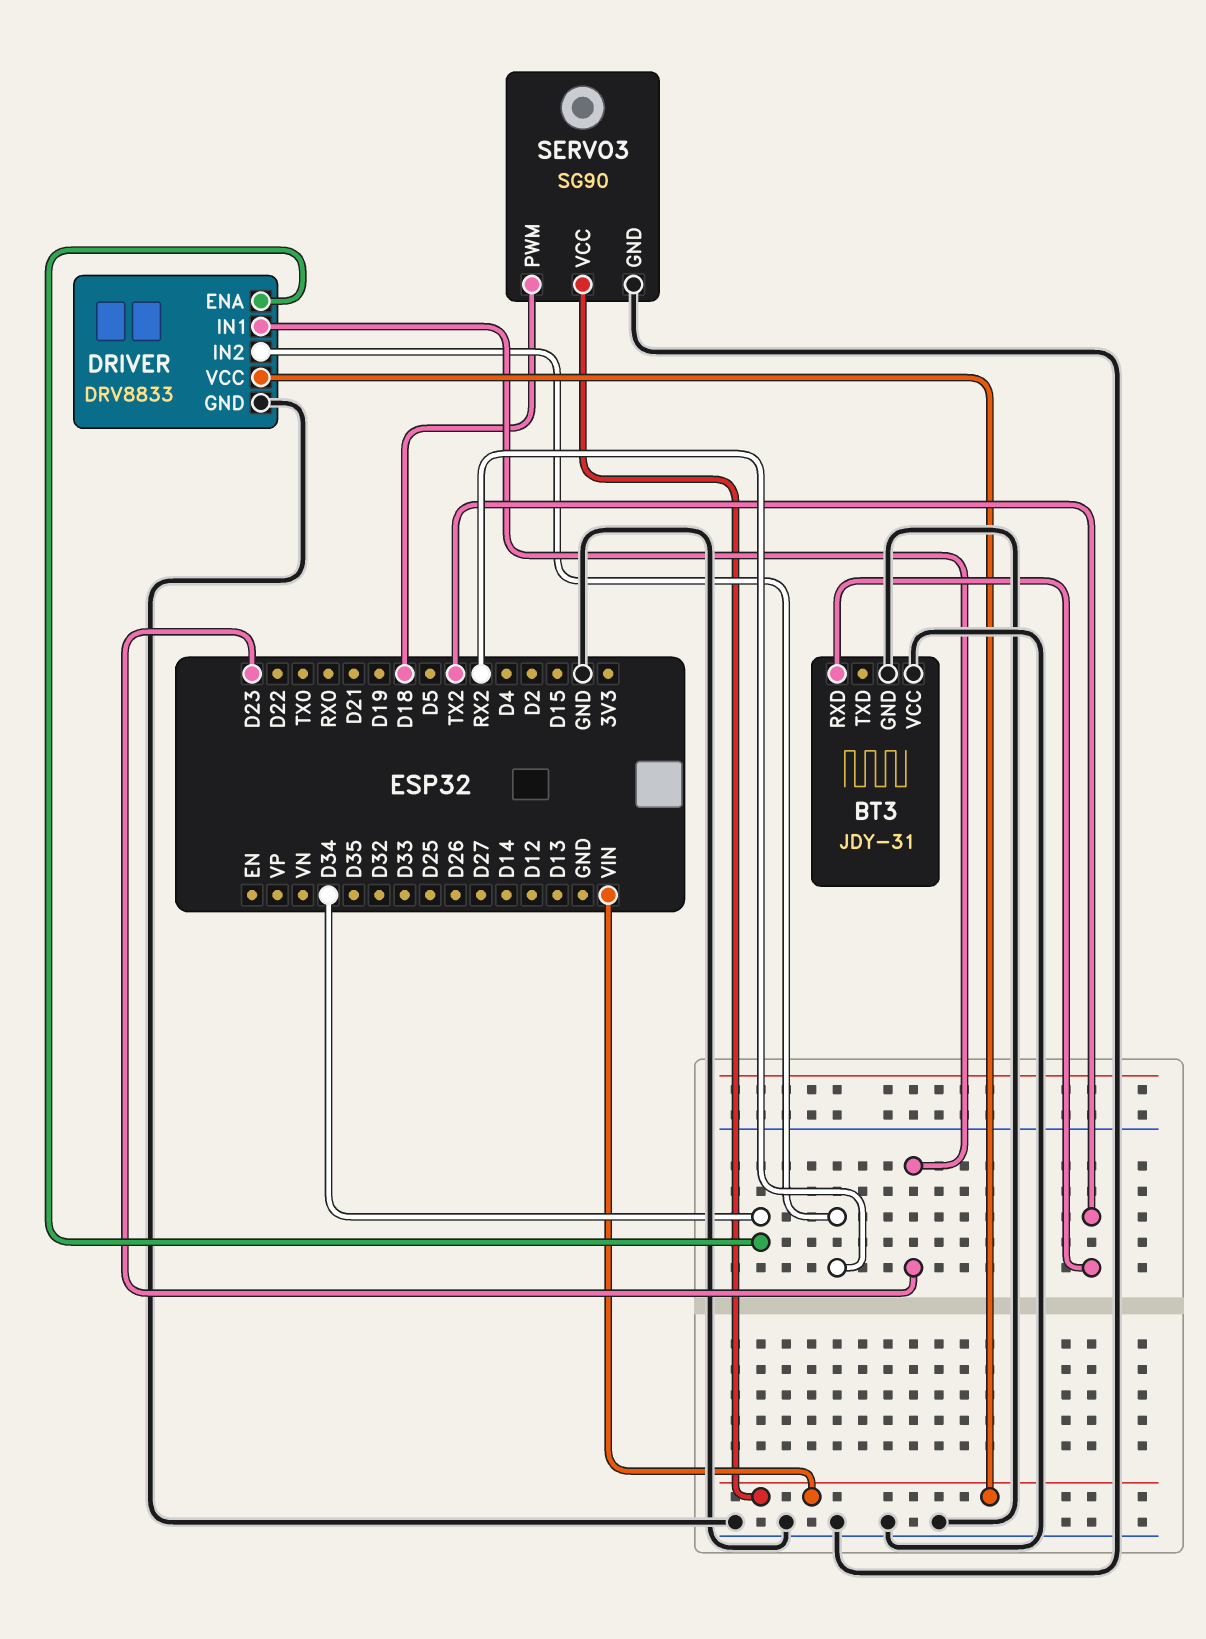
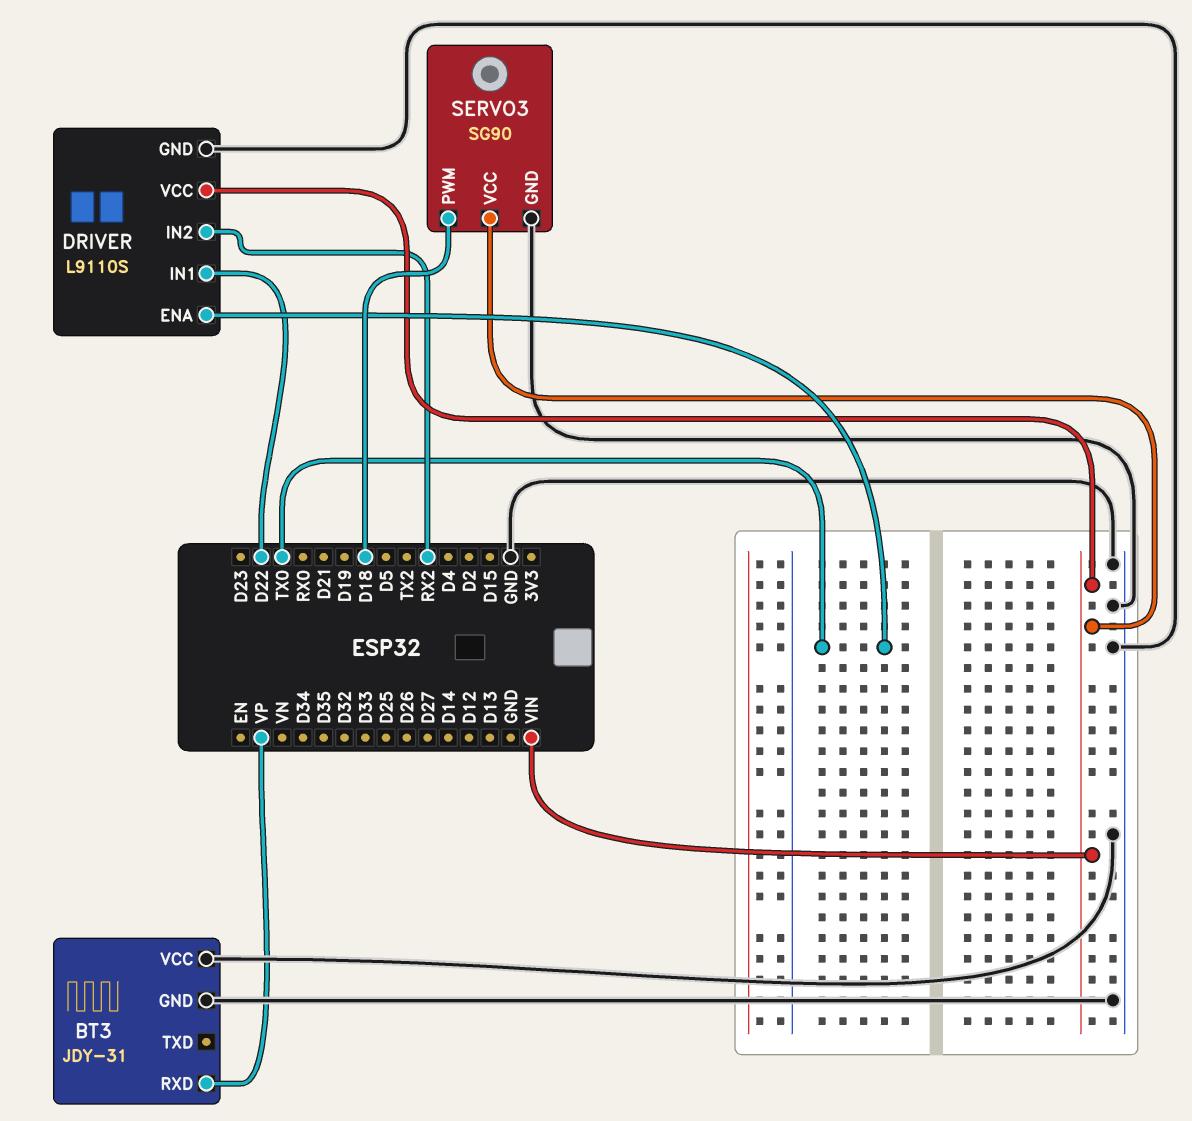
BT3 pin RXD: TX2 -> VP
DRIVER: DRV8833 -> L9110S
DRIVER pin ENA: D34 -> TX0
DRIVER pin IN1: D23 -> D22

